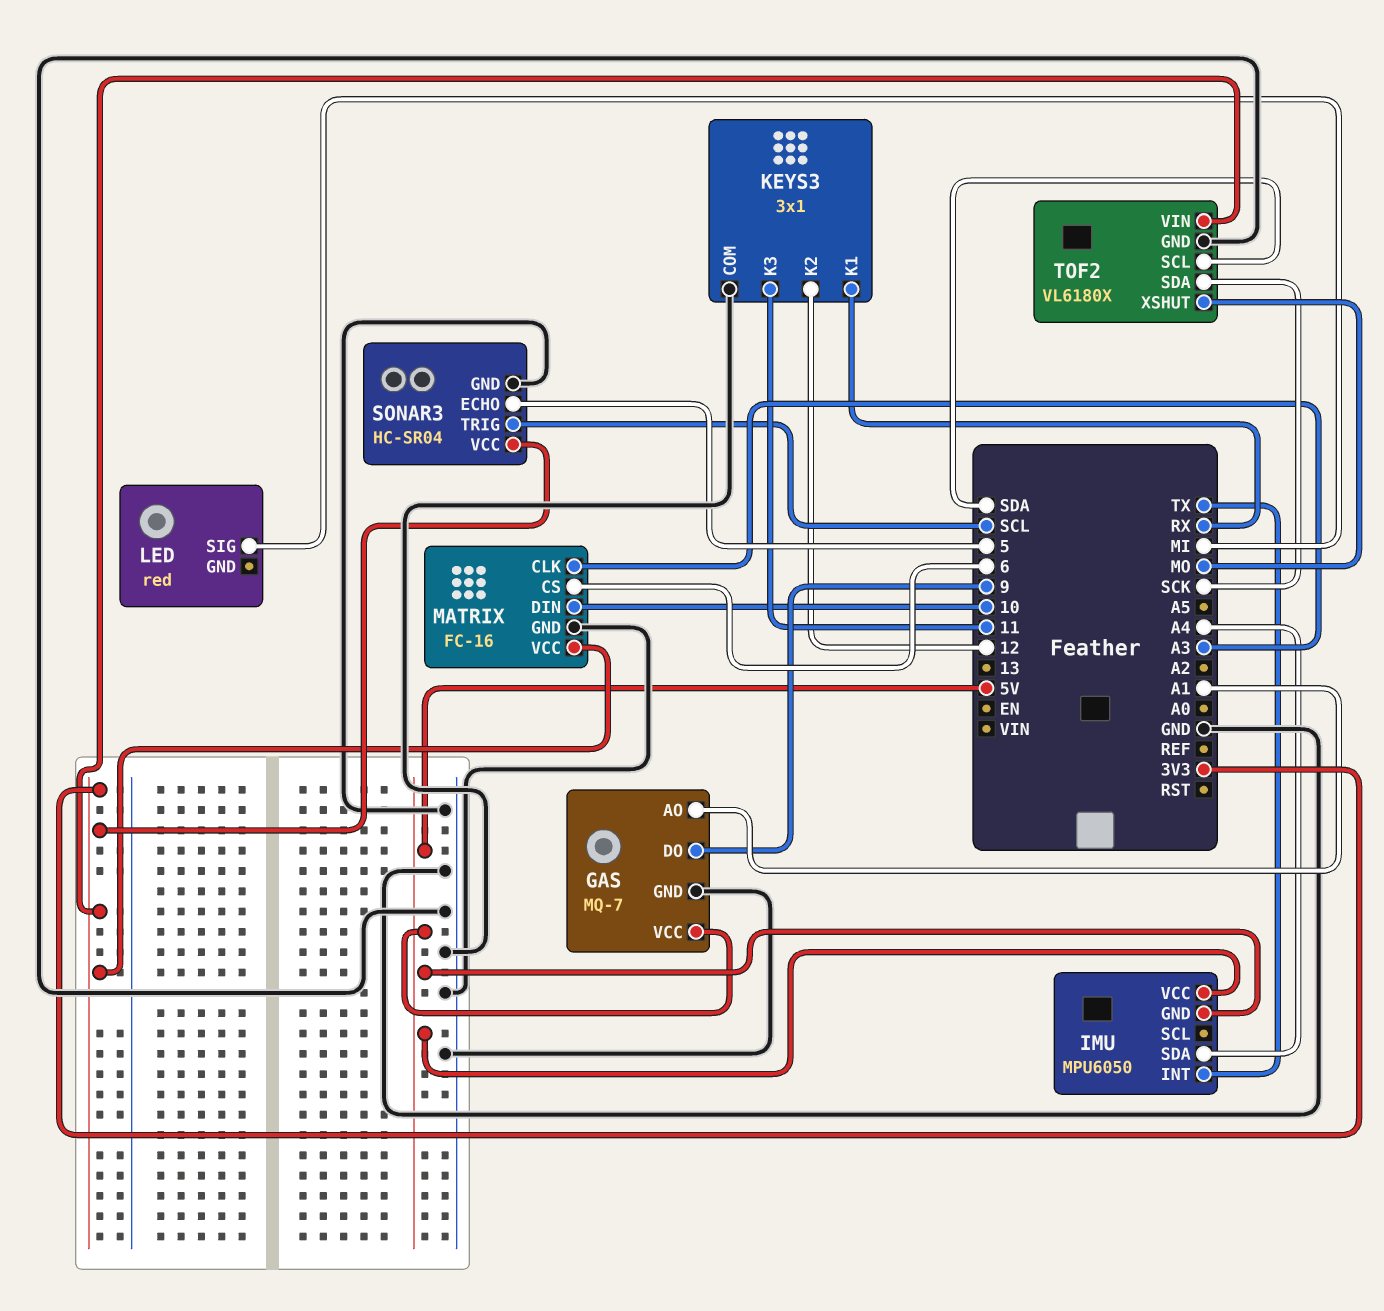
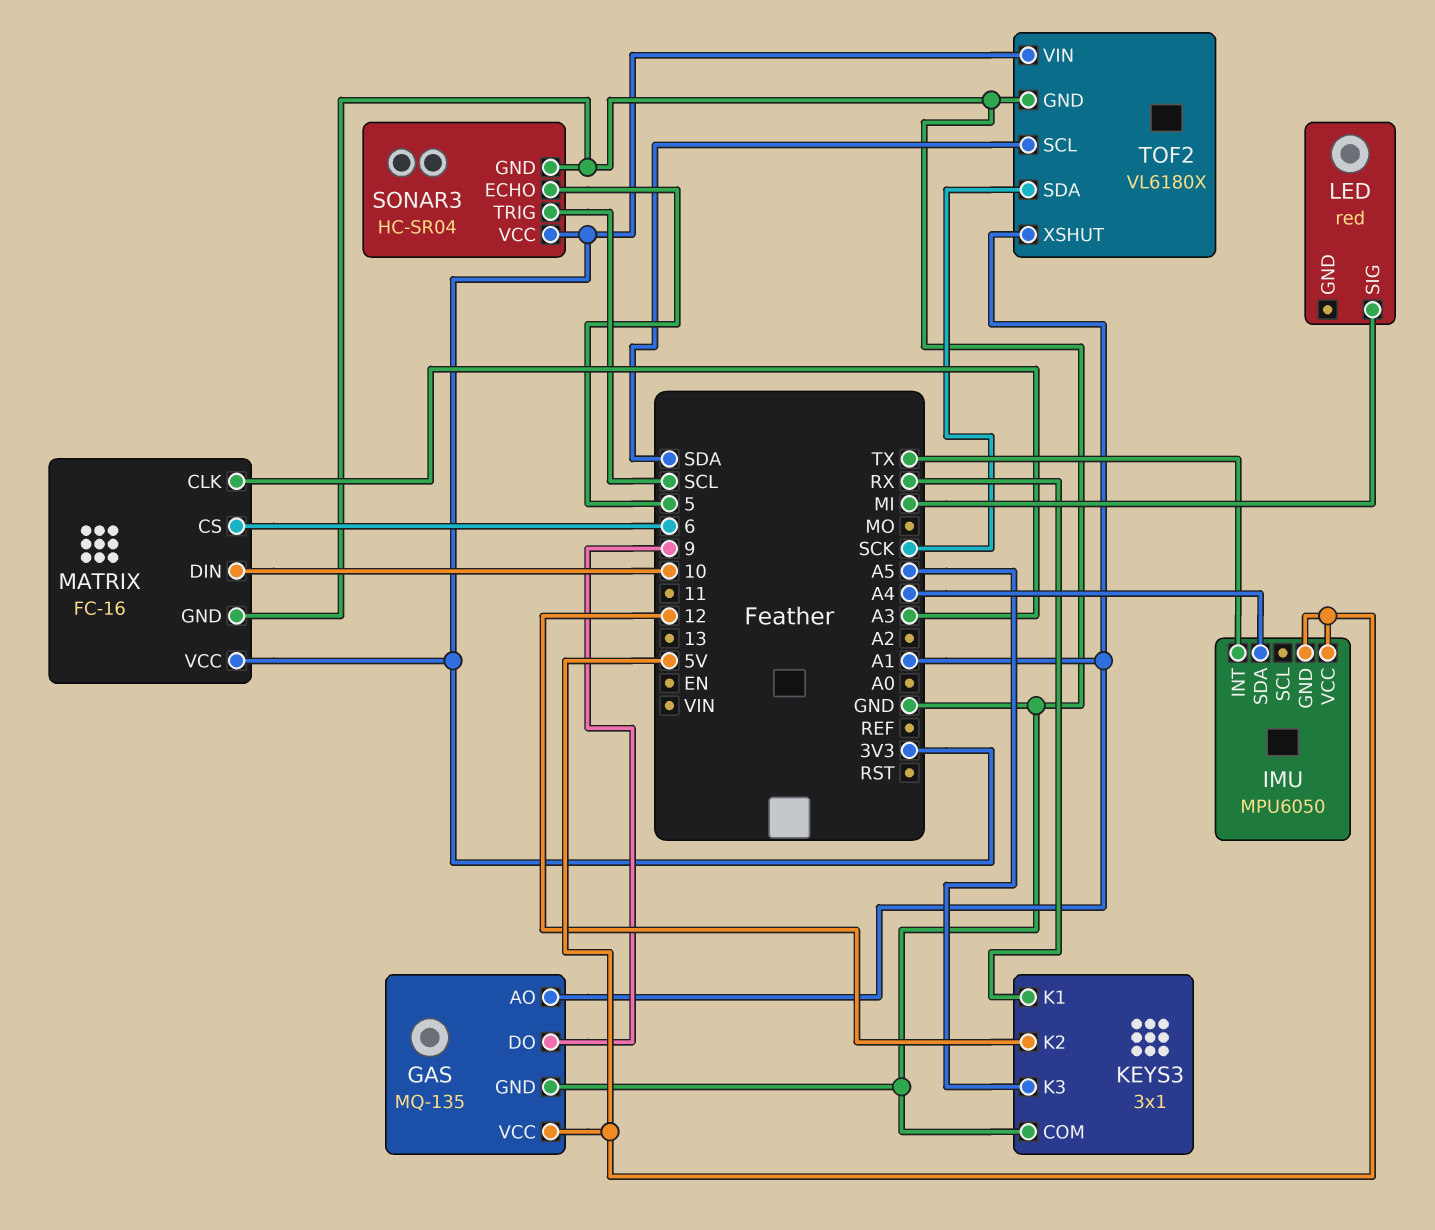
GAS: MQ-7 -> MQ-135
KEYS3 pin K3: 11 -> A5
TOF2 pin XSHUT: MO -> A1

